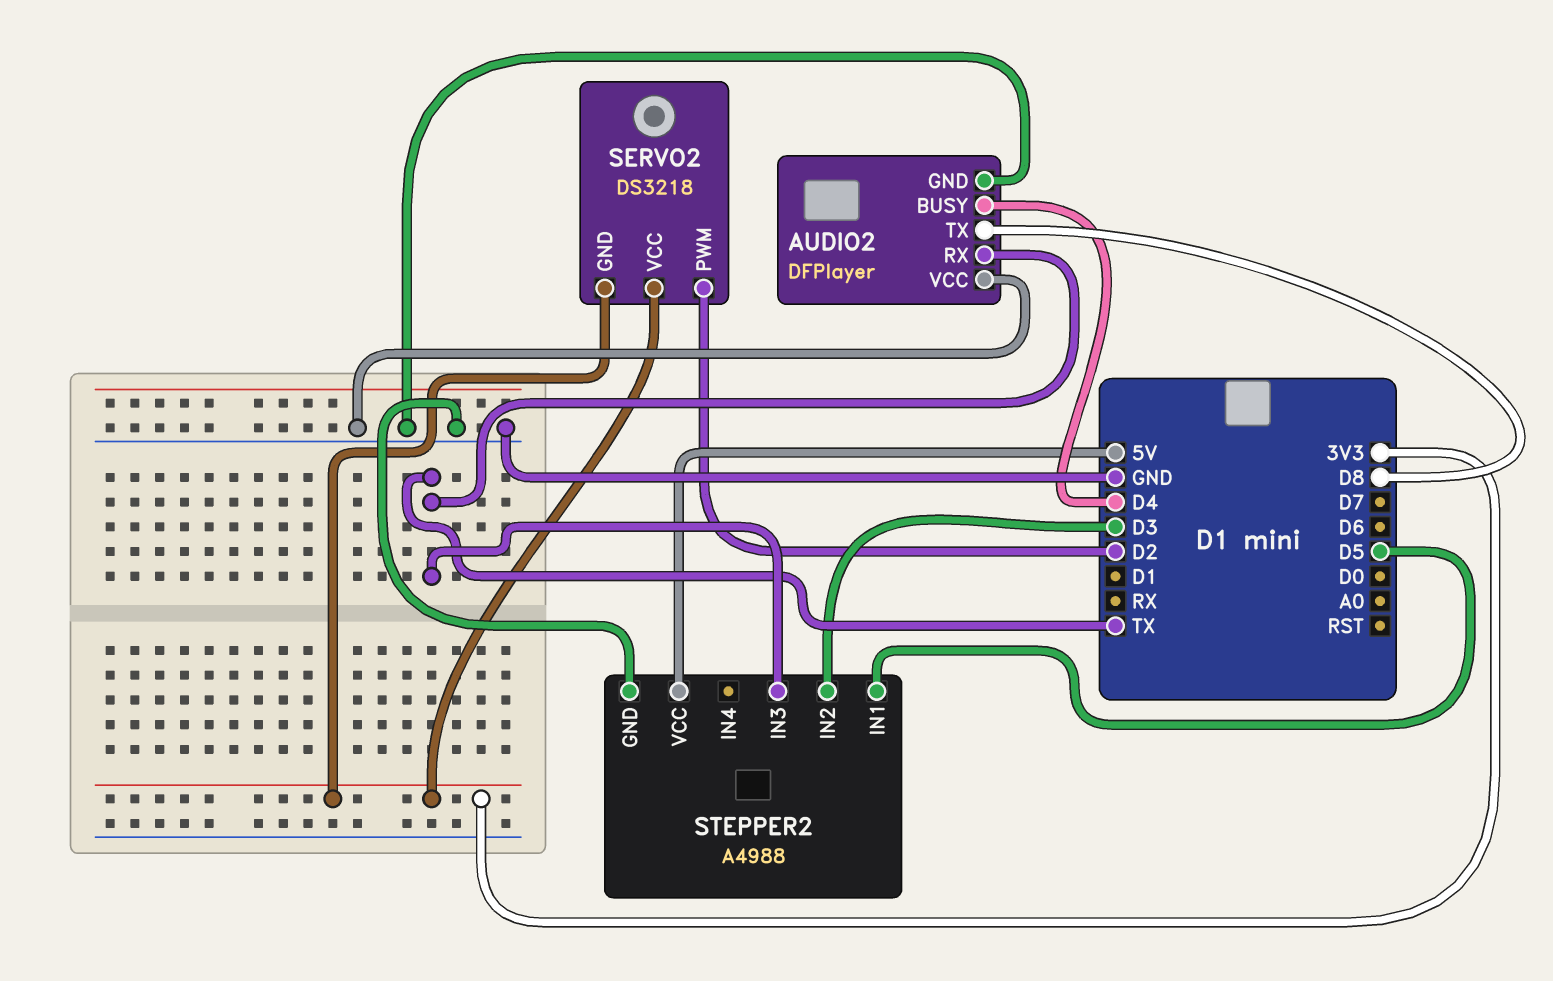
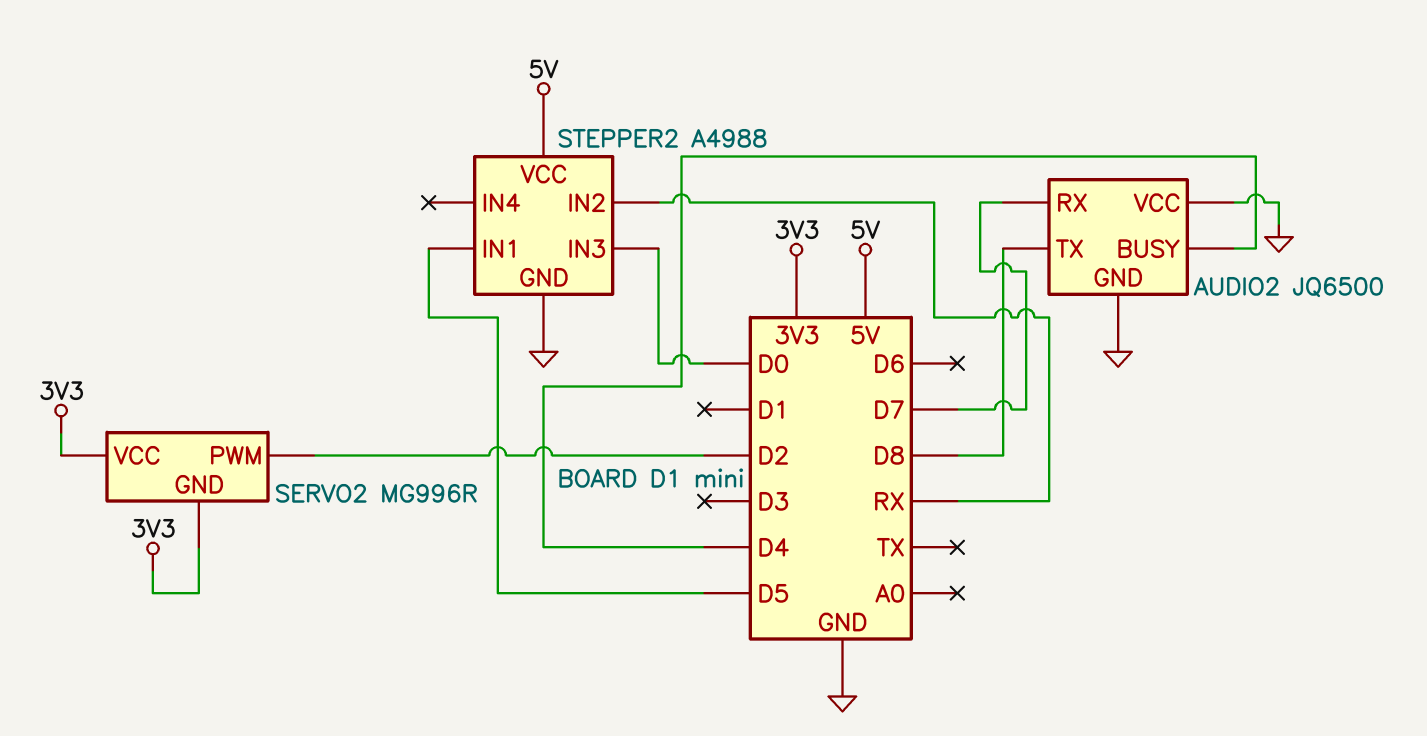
AUDIO2: DFPlayer -> JQ6500
AUDIO2 pin RX: TX -> D7
SERVO2: DS3218 -> MG996R
STEPPER2 pin IN2: D3 -> RX
STEPPER2 pin IN3: TX -> D0

